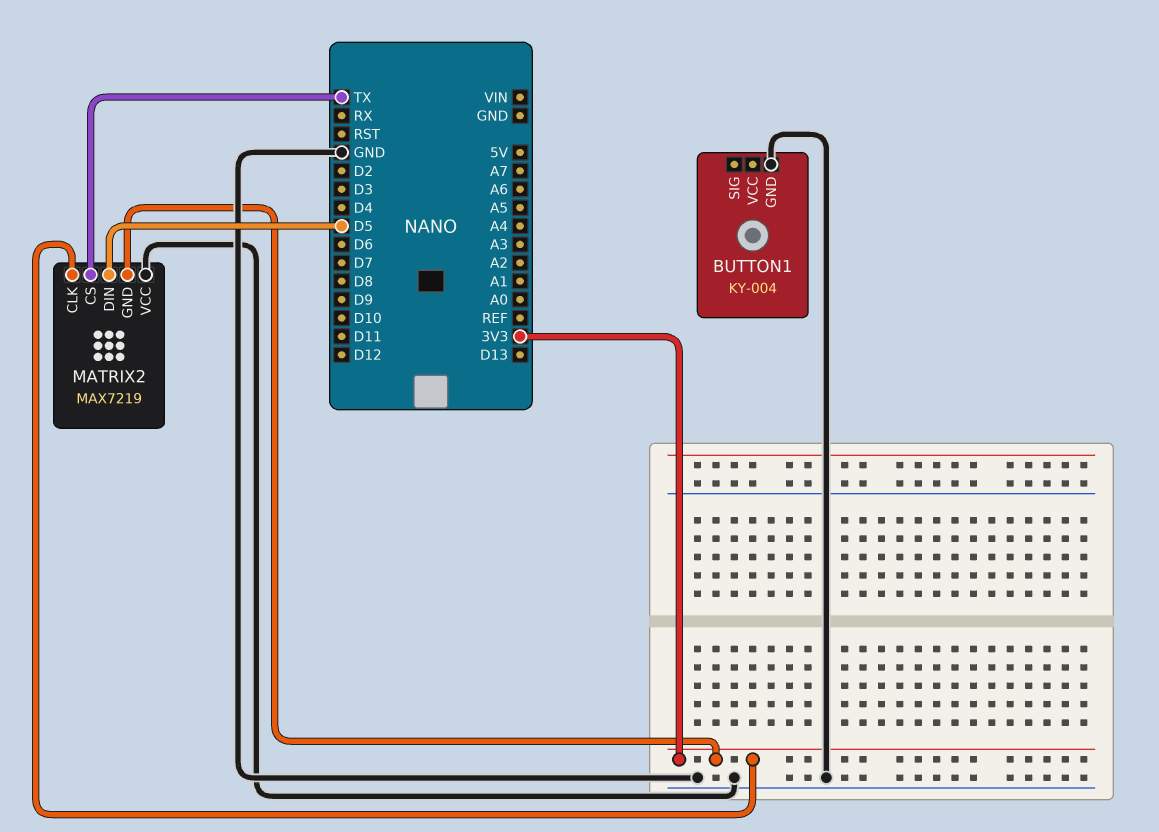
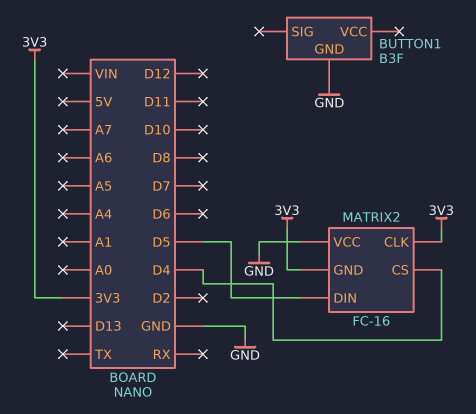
BUTTON1: KY-004 -> B3F
MATRIX2: MAX7219 -> FC-16
MATRIX2 pin CS: TX -> D4

